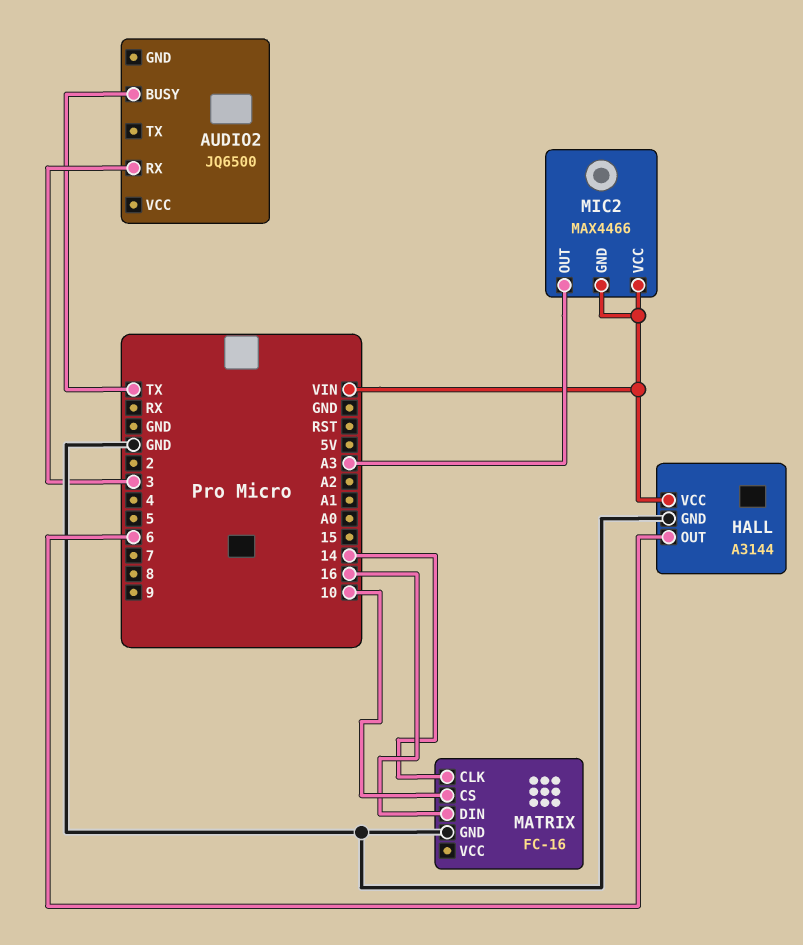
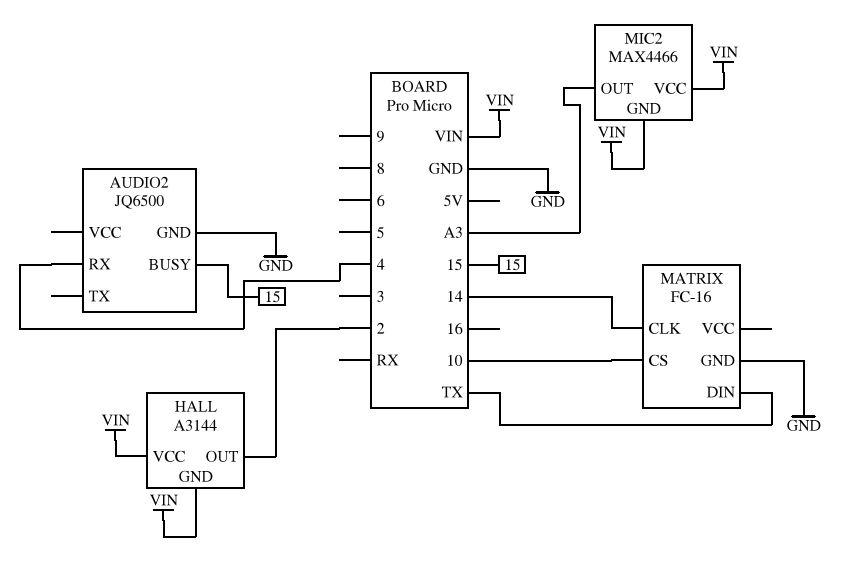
AUDIO2 pin BUSY: TX -> 15
AUDIO2 pin GND: none -> GND
AUDIO2 pin RX: 3 -> 4
HALL pin GND: GND -> VIN
HALL pin OUT: 6 -> 2
MATRIX pin DIN: 16 -> TX

